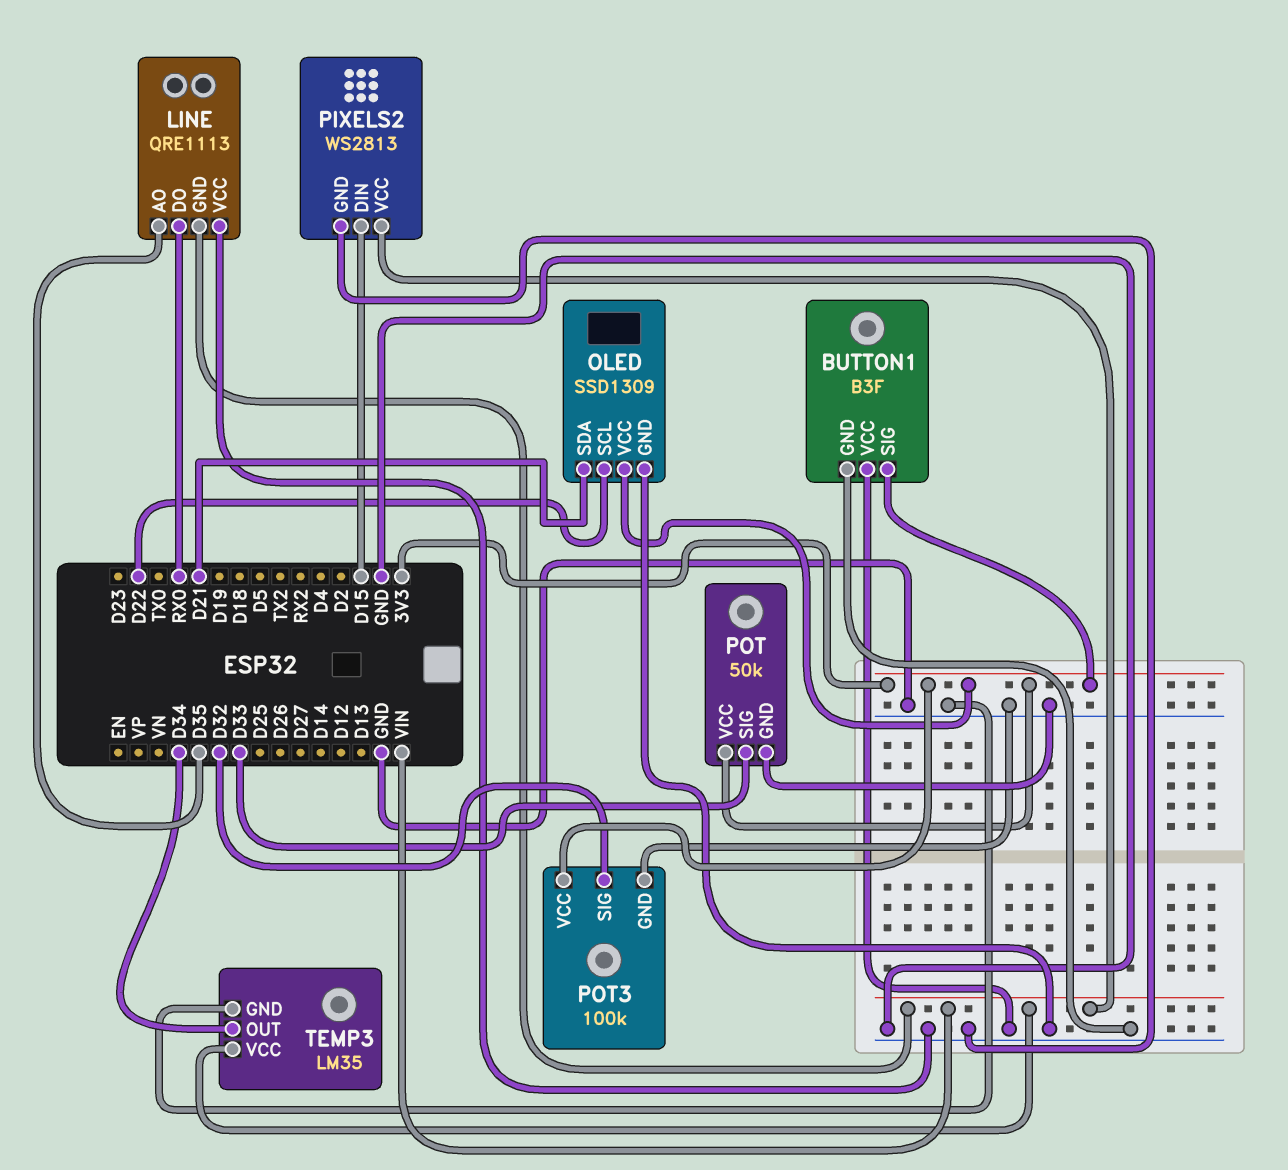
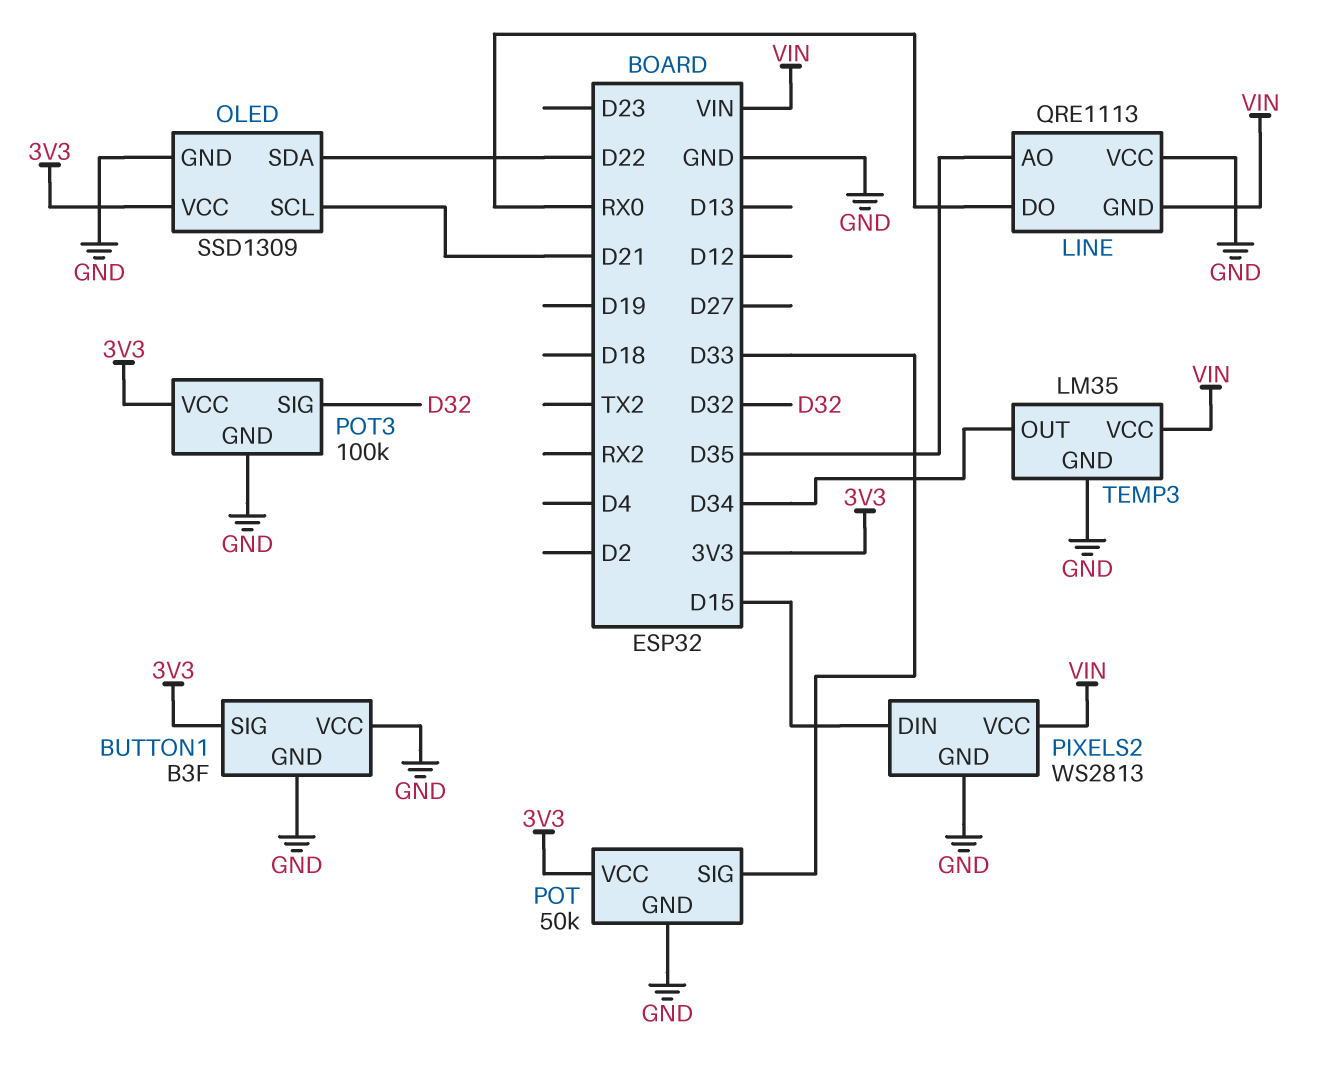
OLED pin SCL: D22 -> D21
OLED pin SDA: D21 -> D22

